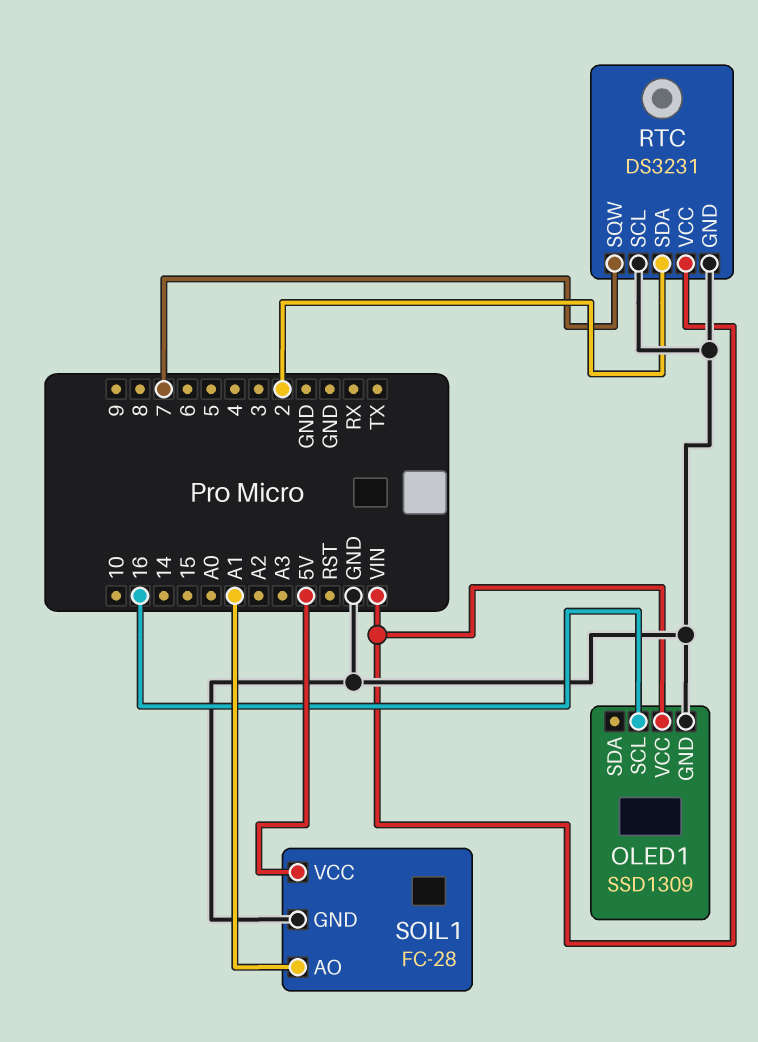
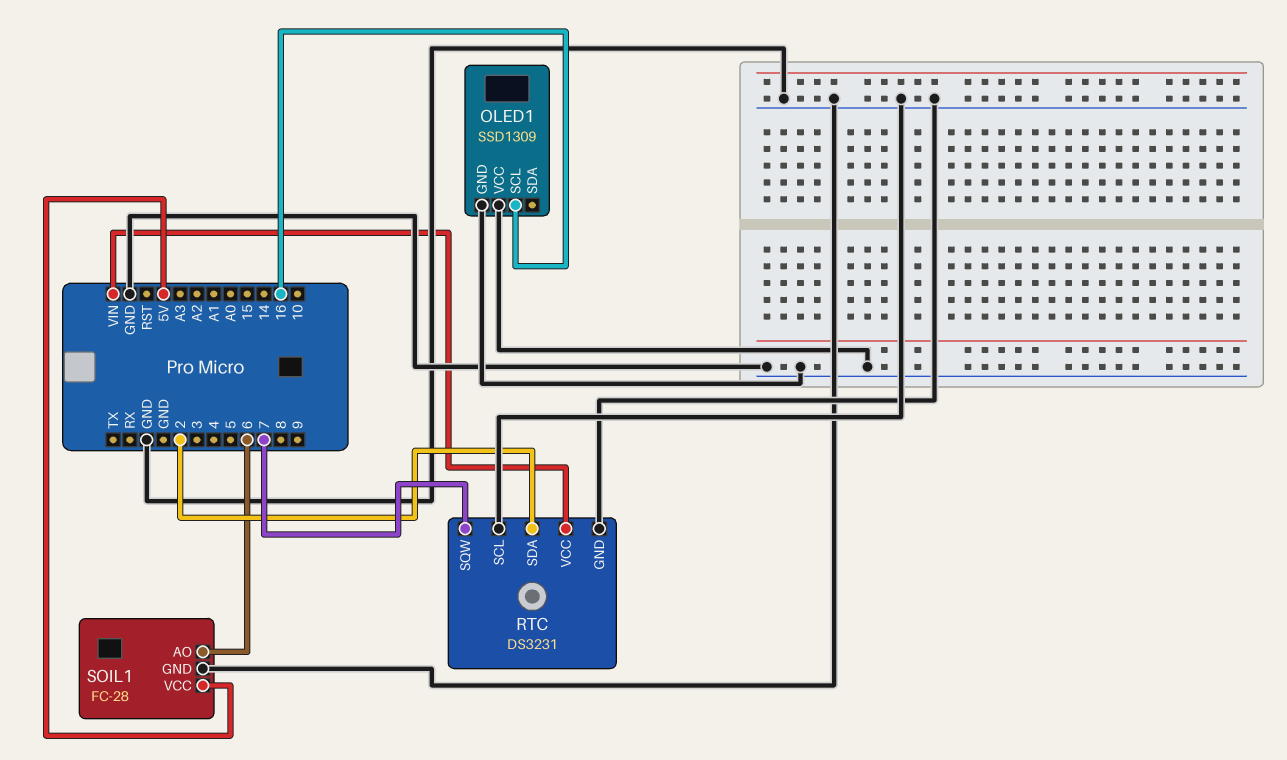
OLED1 pin VCC: VIN -> GND
SOIL1 pin AO: A1 -> 6

